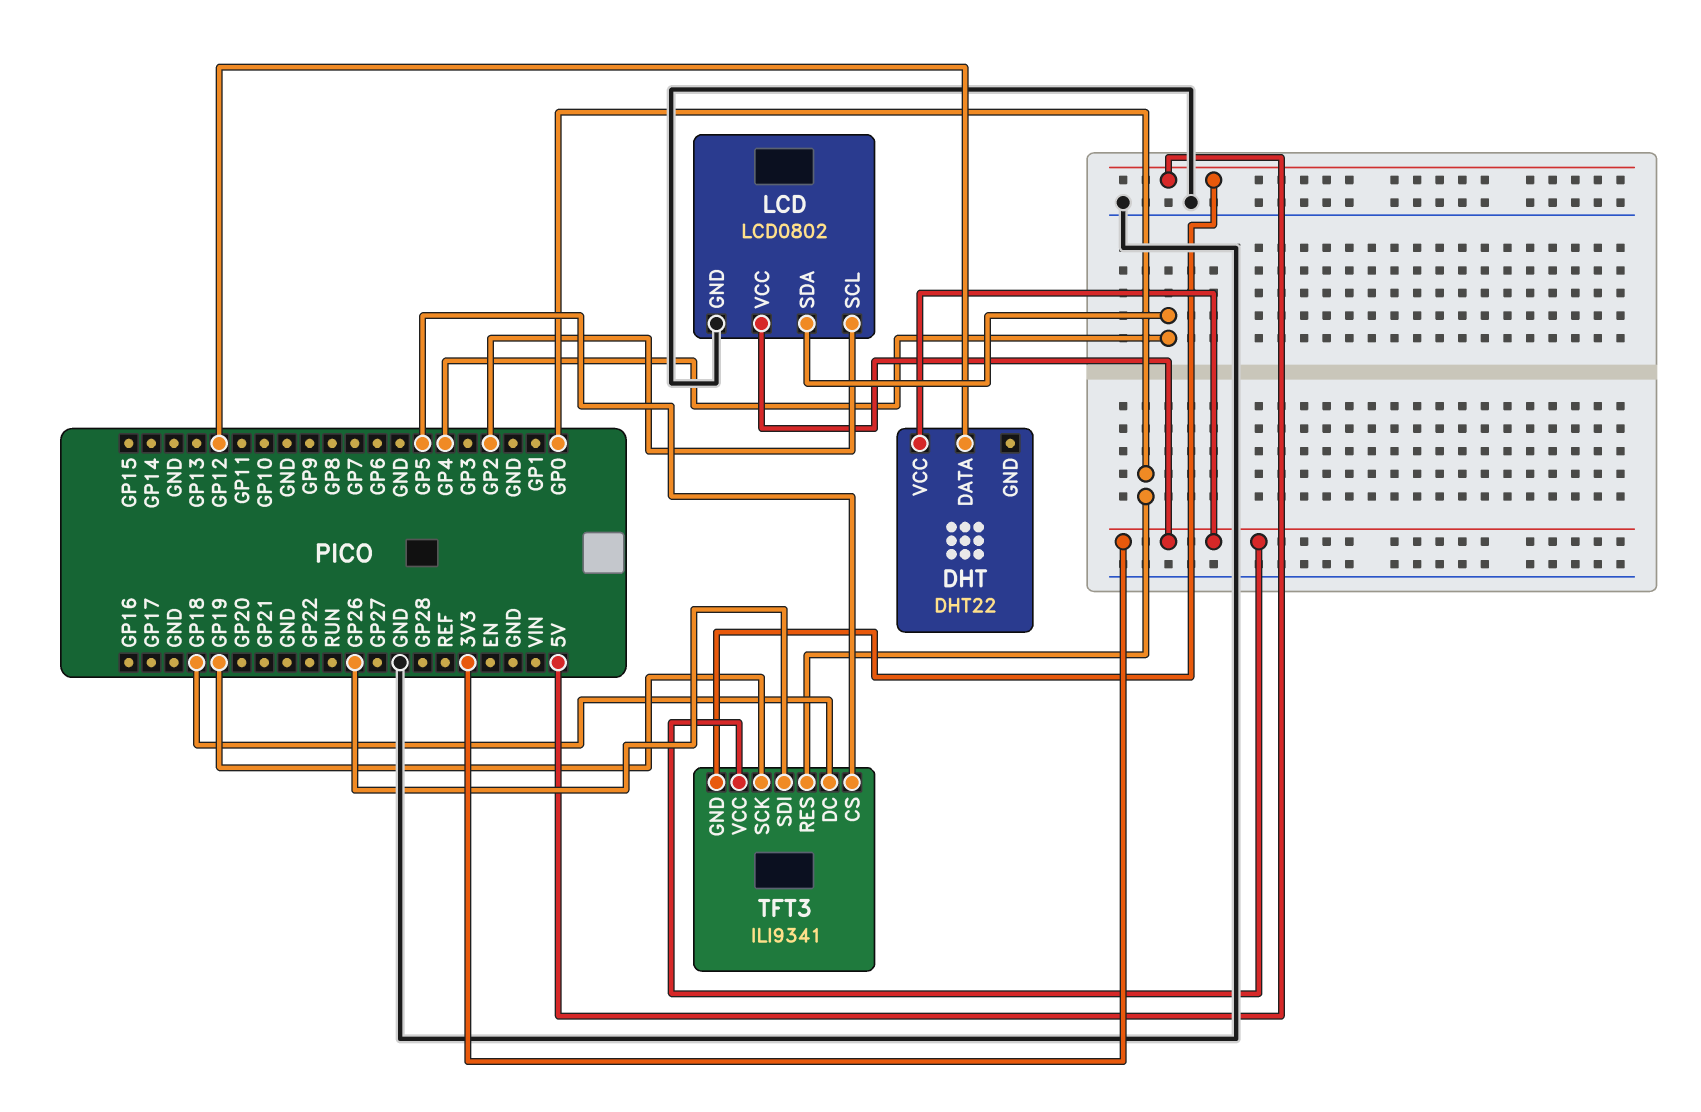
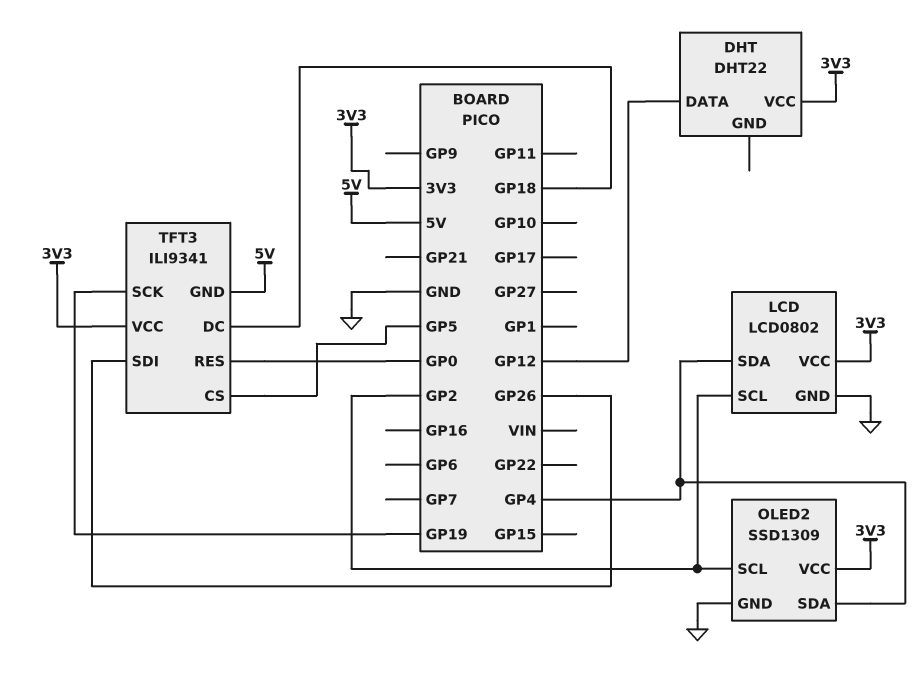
OLED2: none -> SSD1309
OLED2 pin GND: none -> GND
OLED2 pin SCL: none -> GP2
OLED2 pin SDA: none -> GP4
OLED2 pin VCC: none -> 3V3

